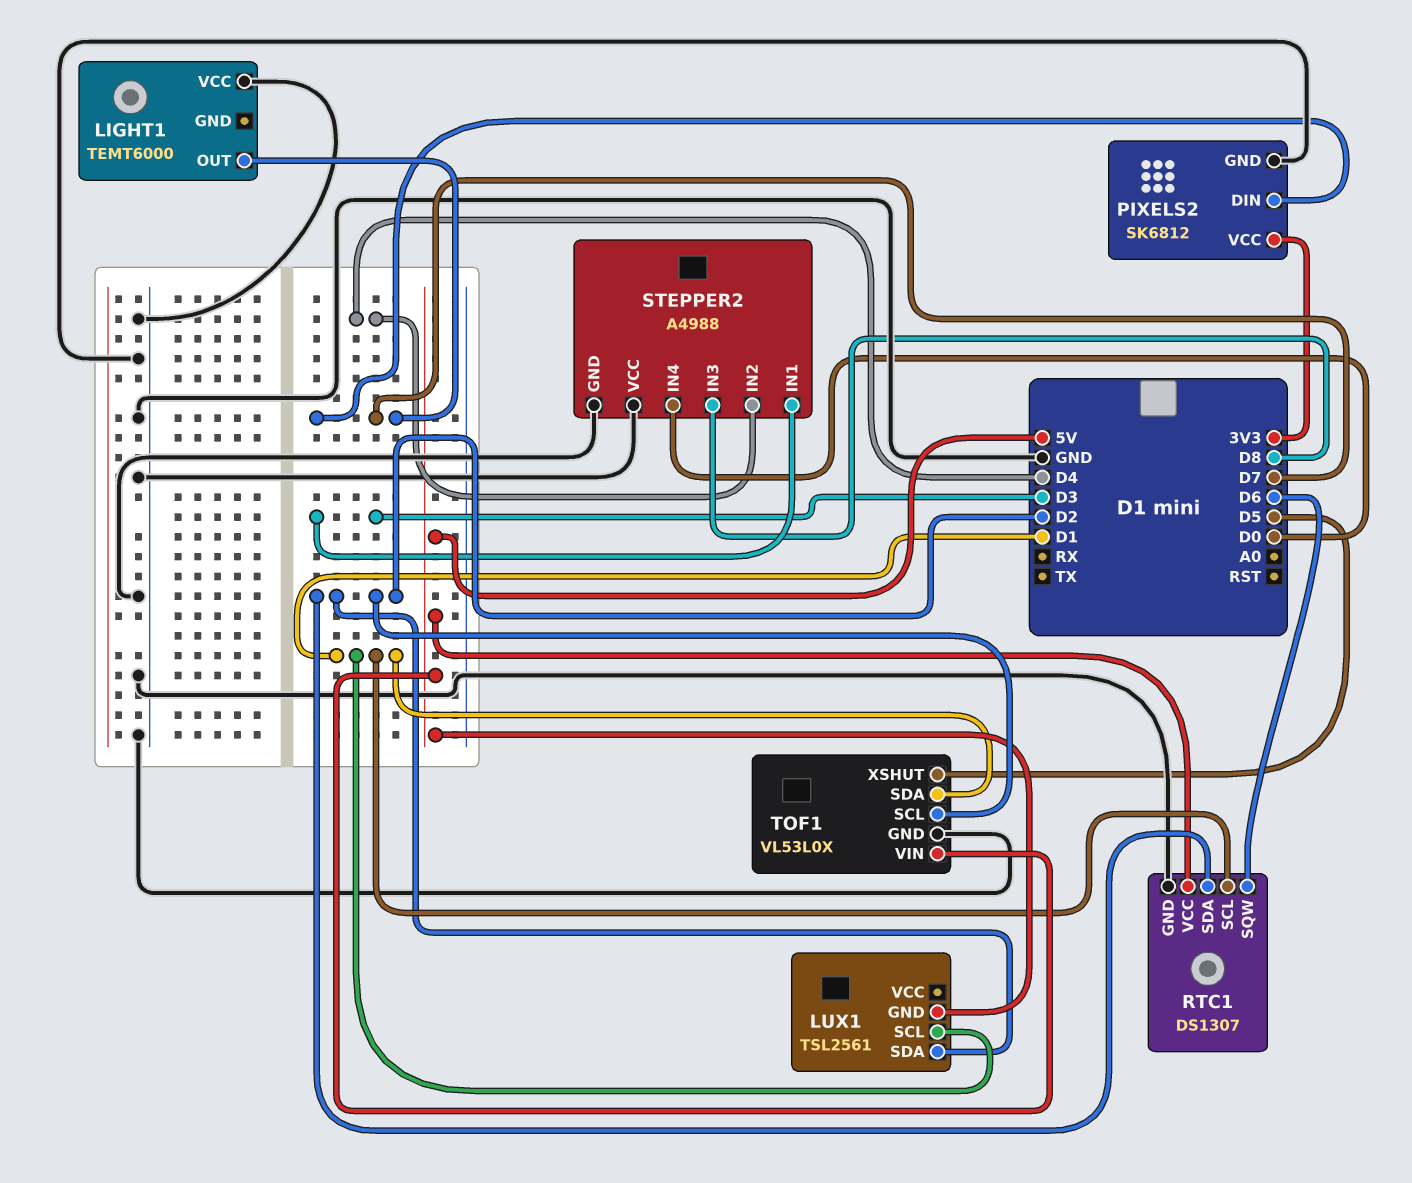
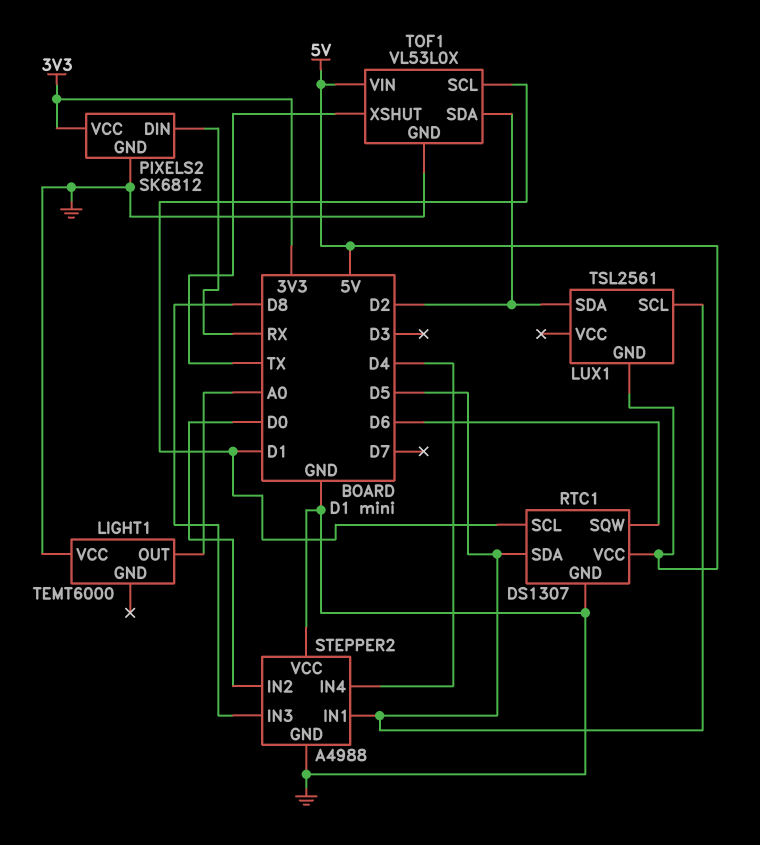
LIGHT1 pin OUT: D7 -> A0
LUX1 pin SCL: D1 -> D5
PIXELS2 pin DIN: D7 -> RX
RTC1 pin SDA: D2 -> D5
STEPPER2 pin IN1: D3 -> D5
STEPPER2 pin IN2: D4 -> D0
STEPPER2 pin IN4: D0 -> D4
TOF1 pin SCL: D2 -> D1
TOF1 pin SDA: D1 -> D2
TOF1 pin XSHUT: D5 -> TX

